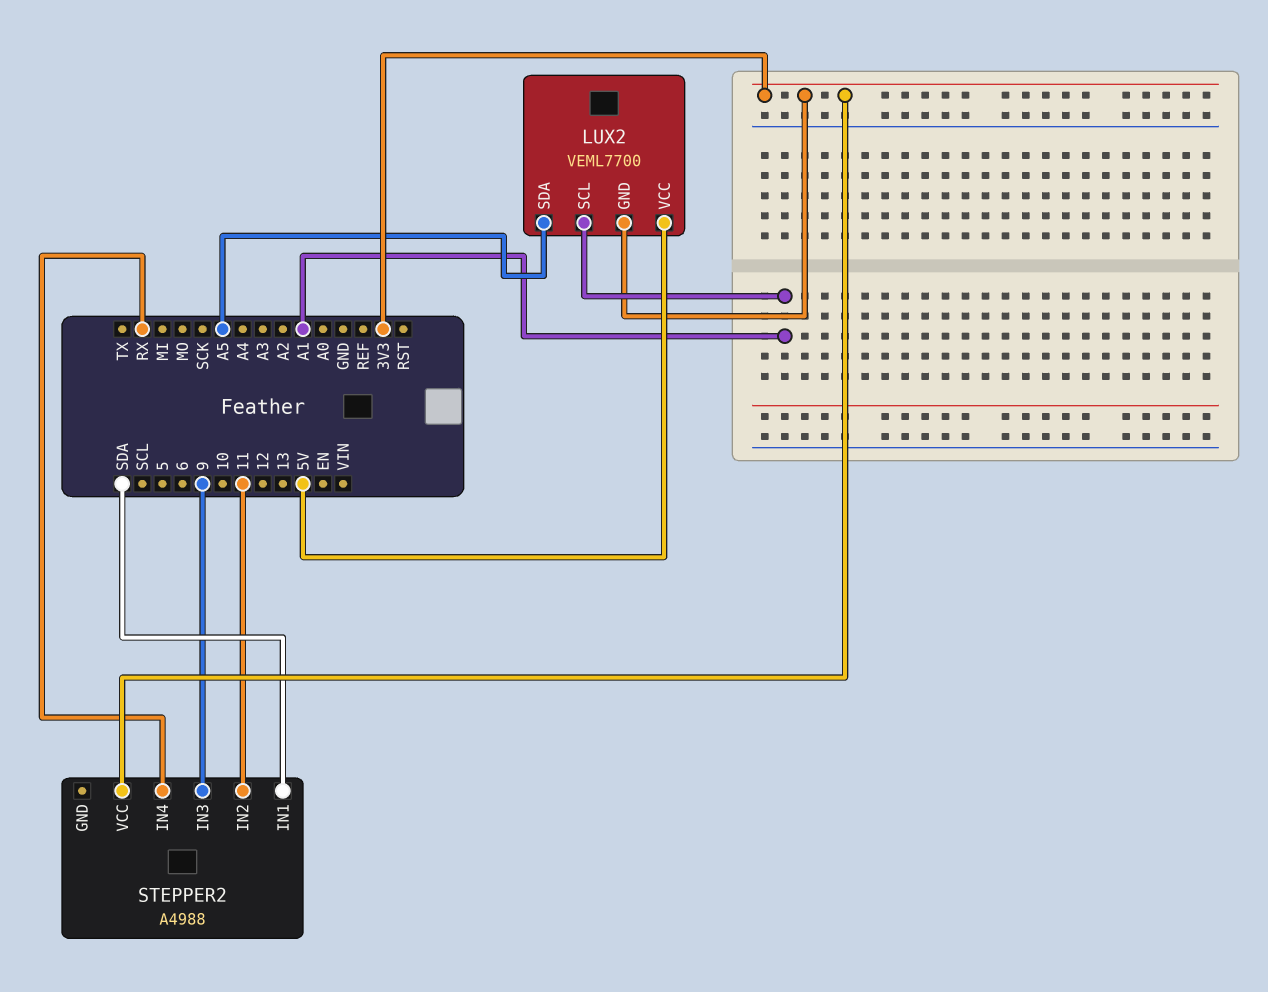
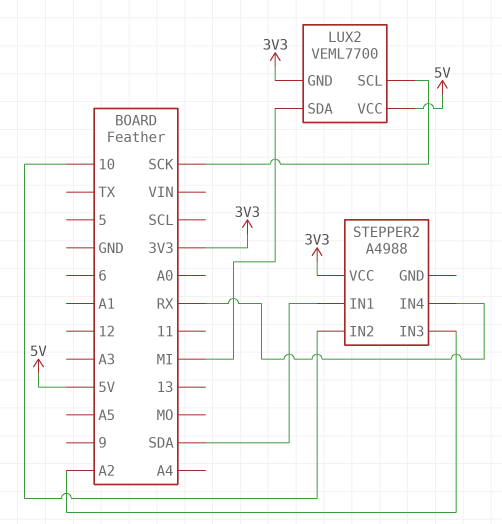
LUX2 pin SCL: A1 -> SCK
LUX2 pin SDA: A5 -> MI
STEPPER2 pin IN2: 11 -> 10
STEPPER2 pin IN3: 9 -> A2

